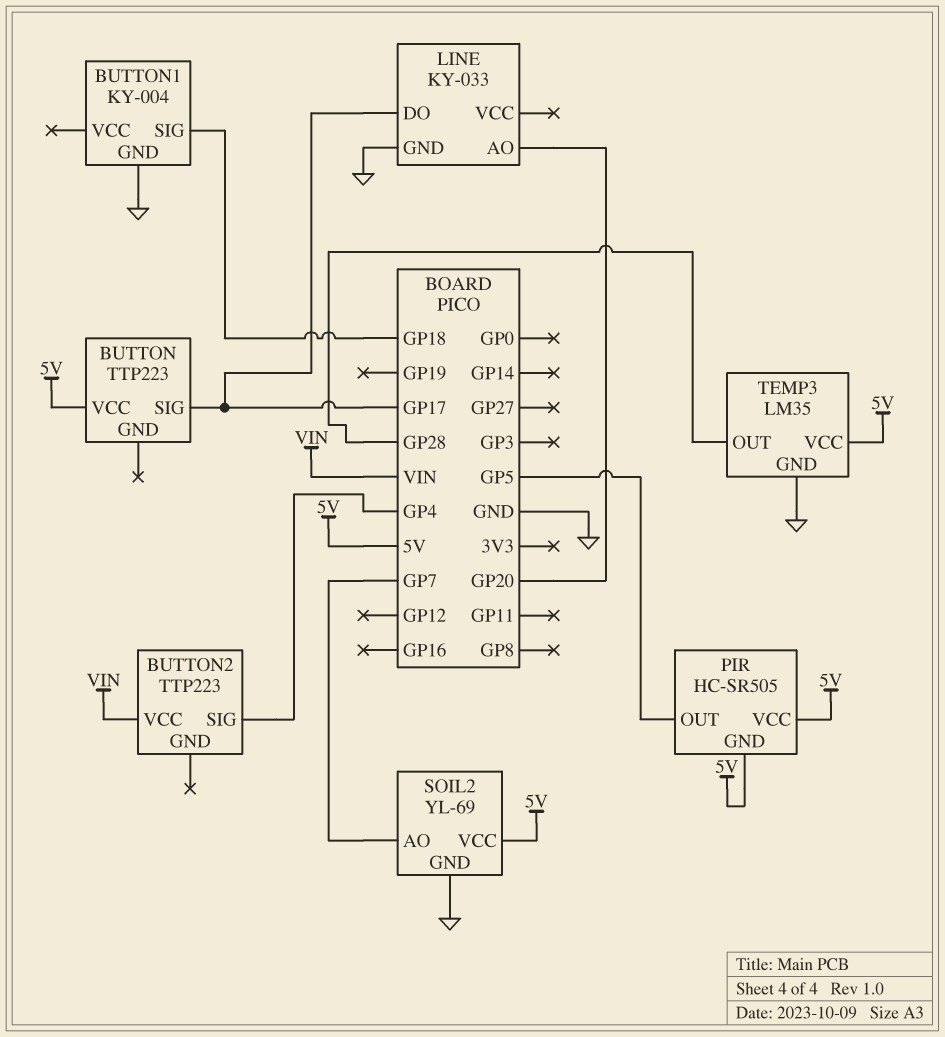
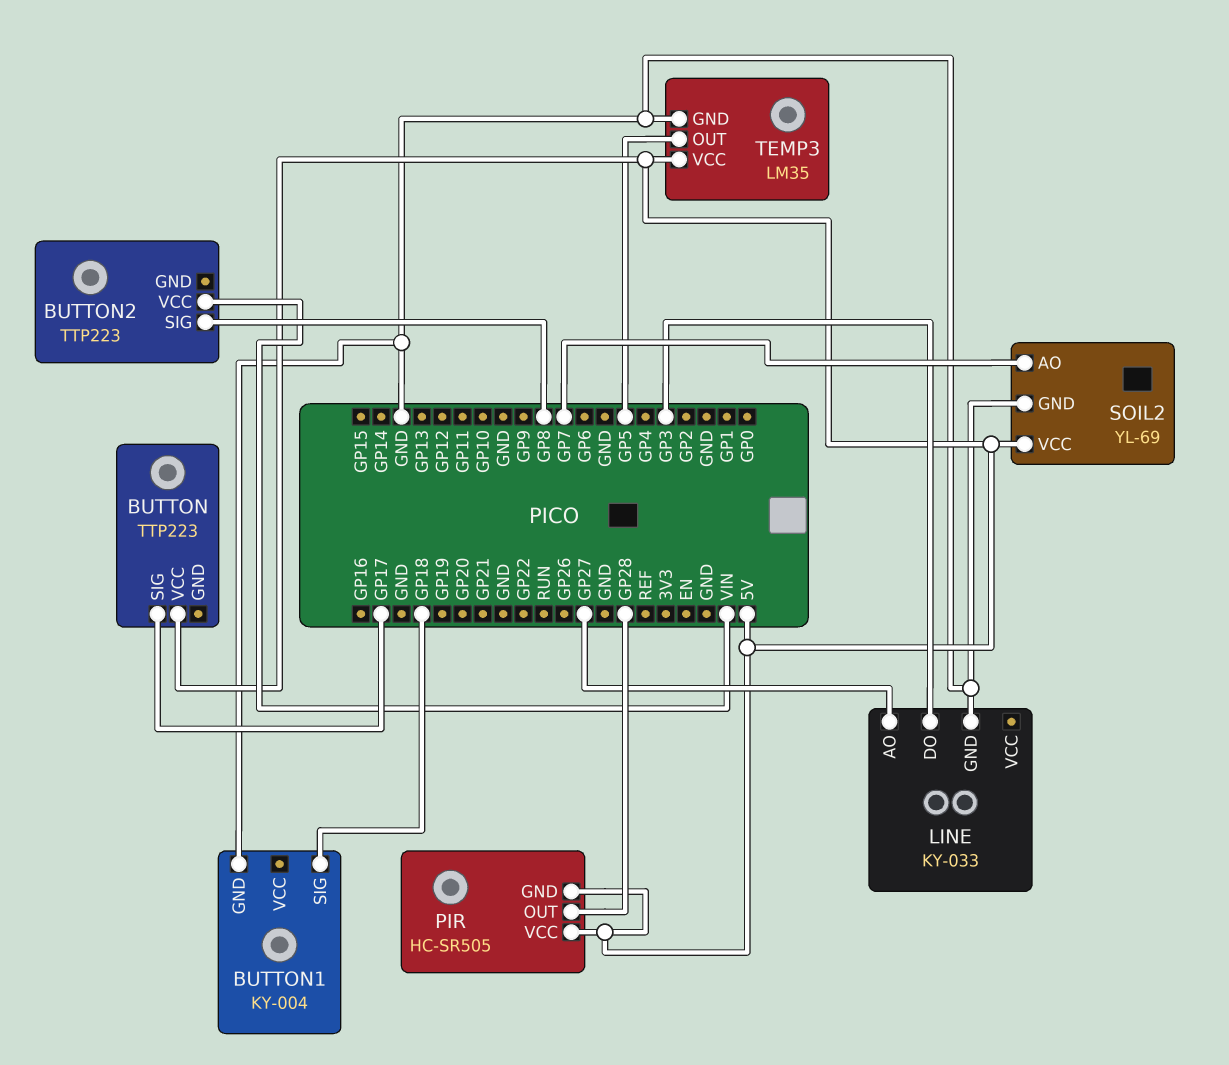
BUTTON2 pin SIG: GP4 -> GP8
LINE pin AO: GP20 -> GP27
LINE pin DO: GP17 -> GP3
PIR pin OUT: GP5 -> GP28
TEMP3 pin OUT: GP28 -> GP5

